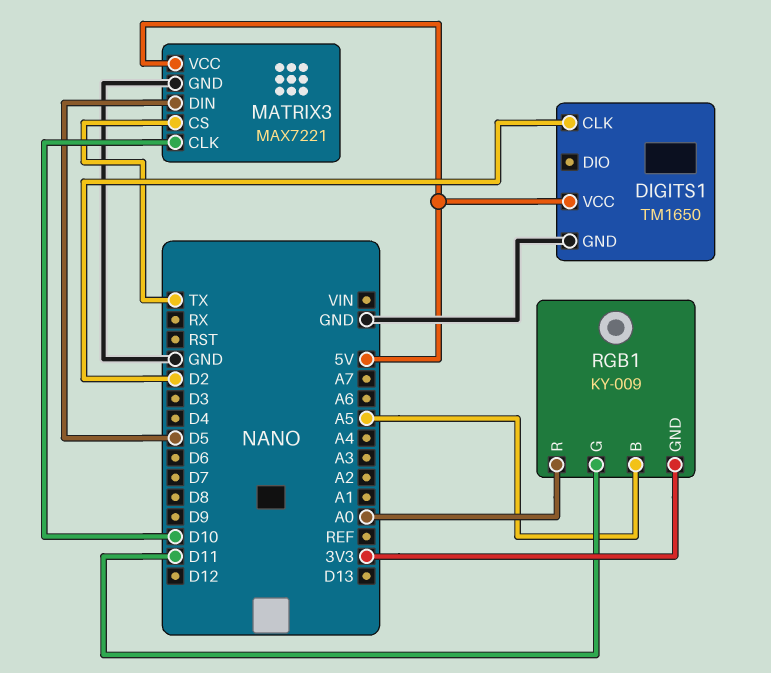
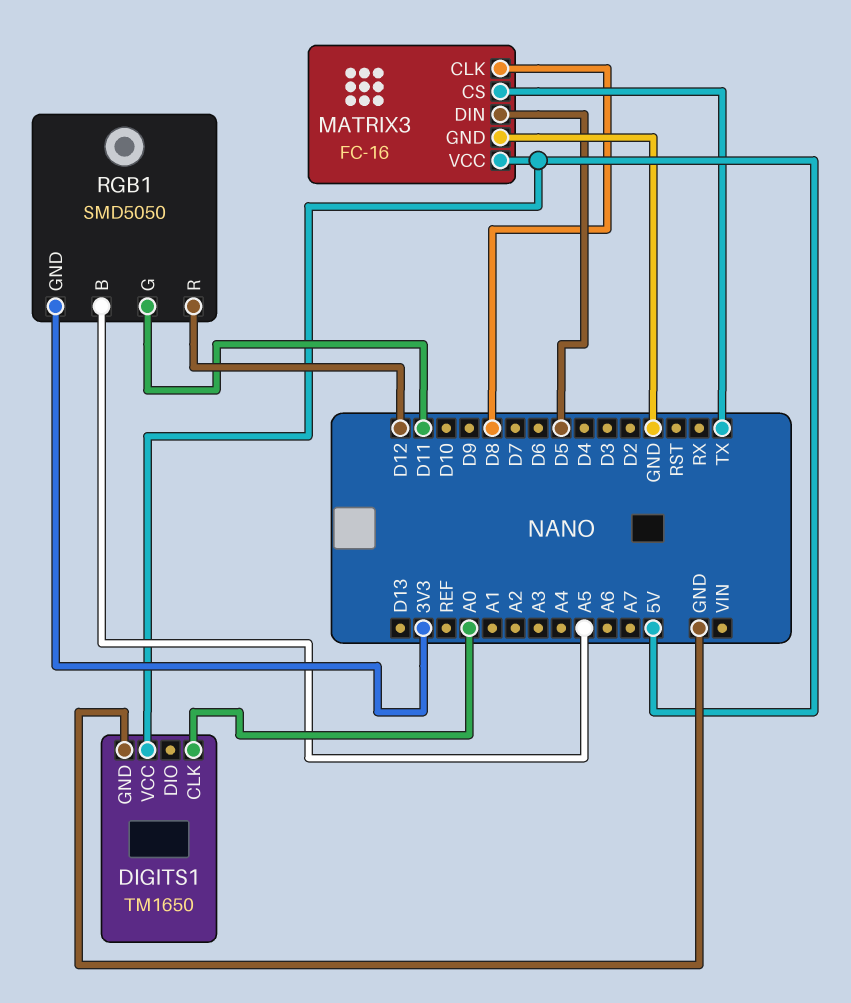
DIGITS1 pin CLK: D2 -> A0
MATRIX3: MAX7221 -> FC-16
MATRIX3 pin CLK: D10 -> D8
RGB1: KY-009 -> SMD5050
RGB1 pin R: A0 -> D12

